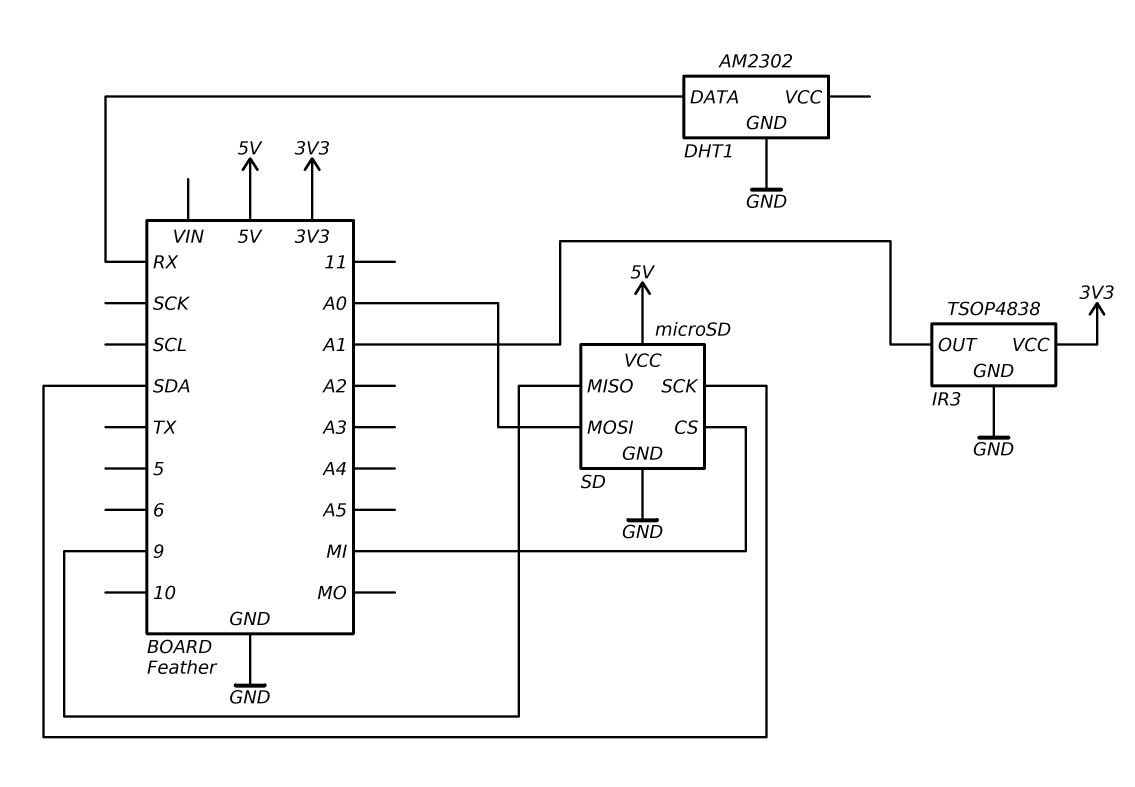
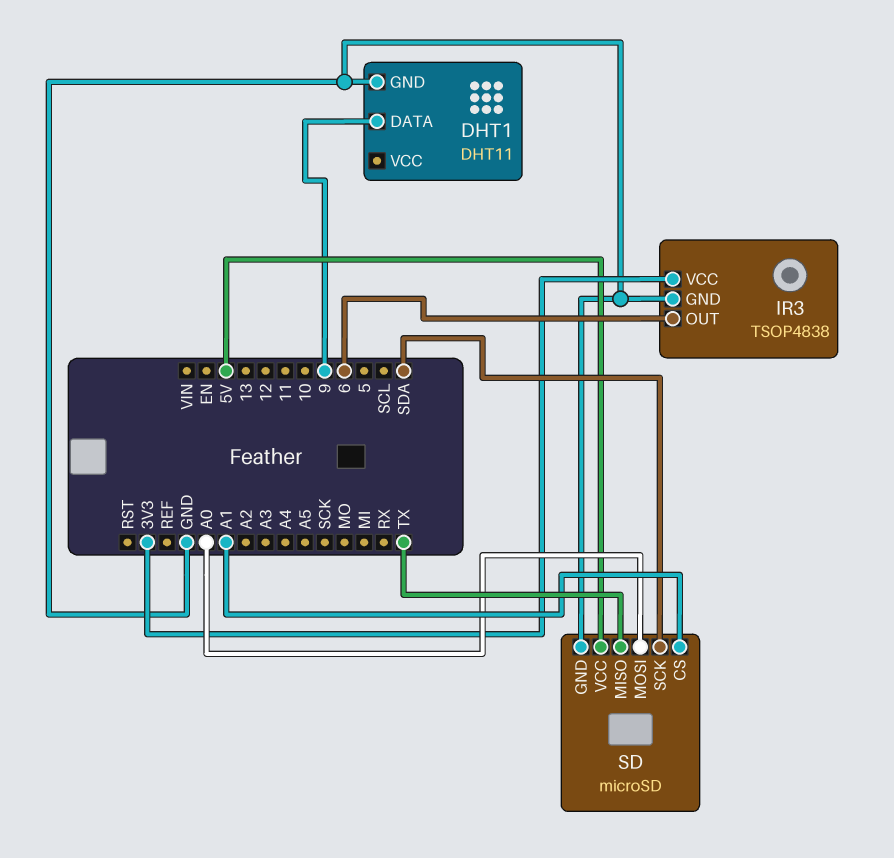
DHT1: AM2302 -> DHT11
DHT1 pin DATA: RX -> 9
IR3 pin OUT: A1 -> 6
SD pin CS: MI -> A1
SD pin MISO: 9 -> TX

